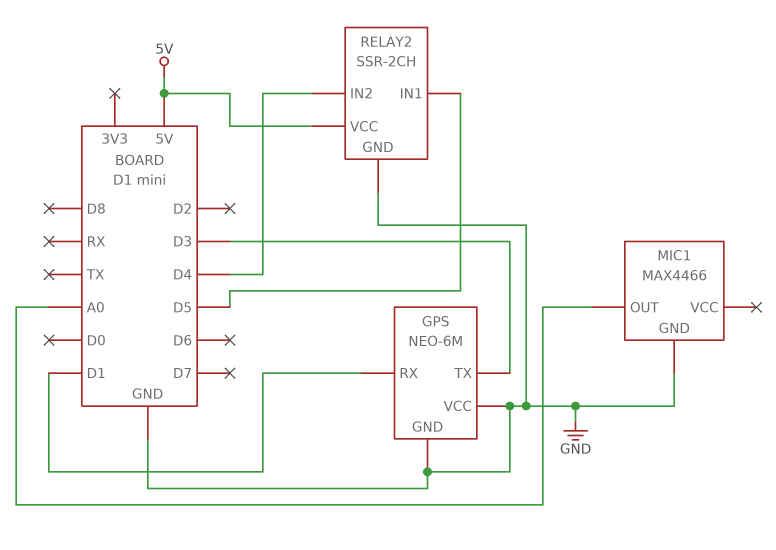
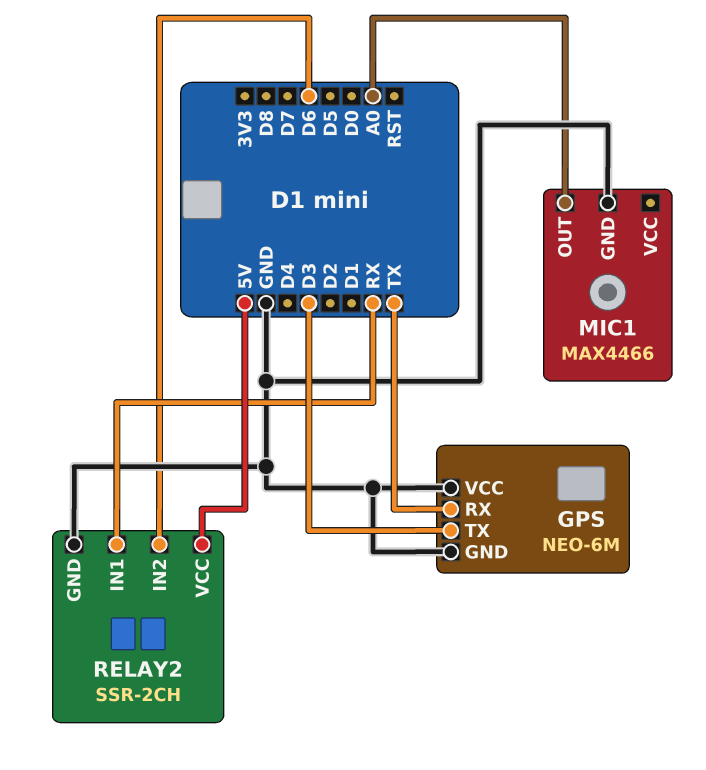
GPS pin RX: D1 -> TX
RELAY2 pin IN1: D5 -> RX
RELAY2 pin IN2: D4 -> D6

